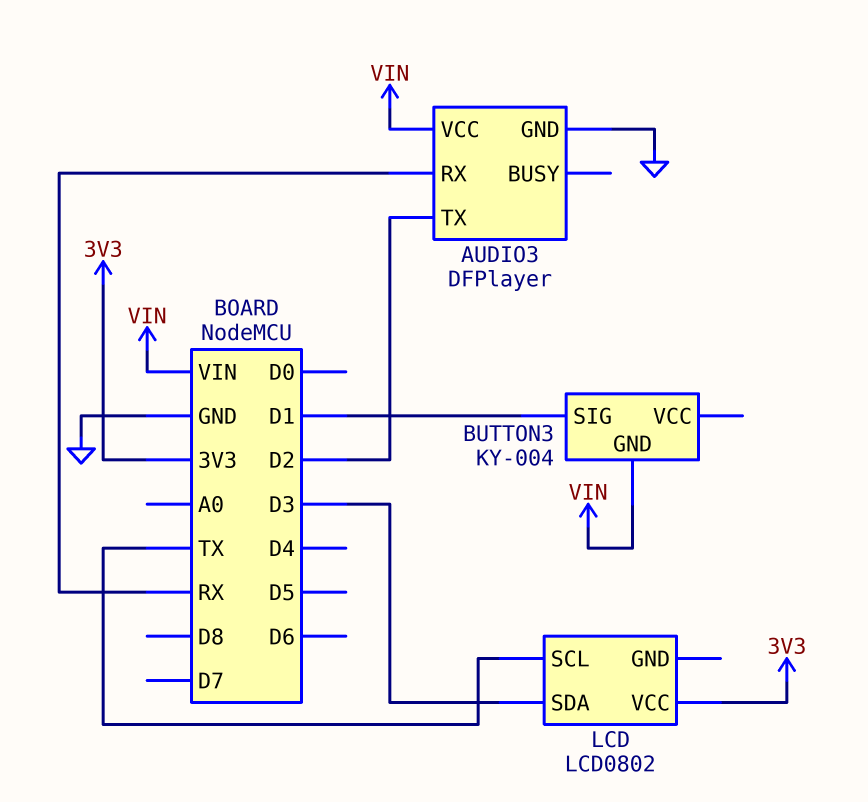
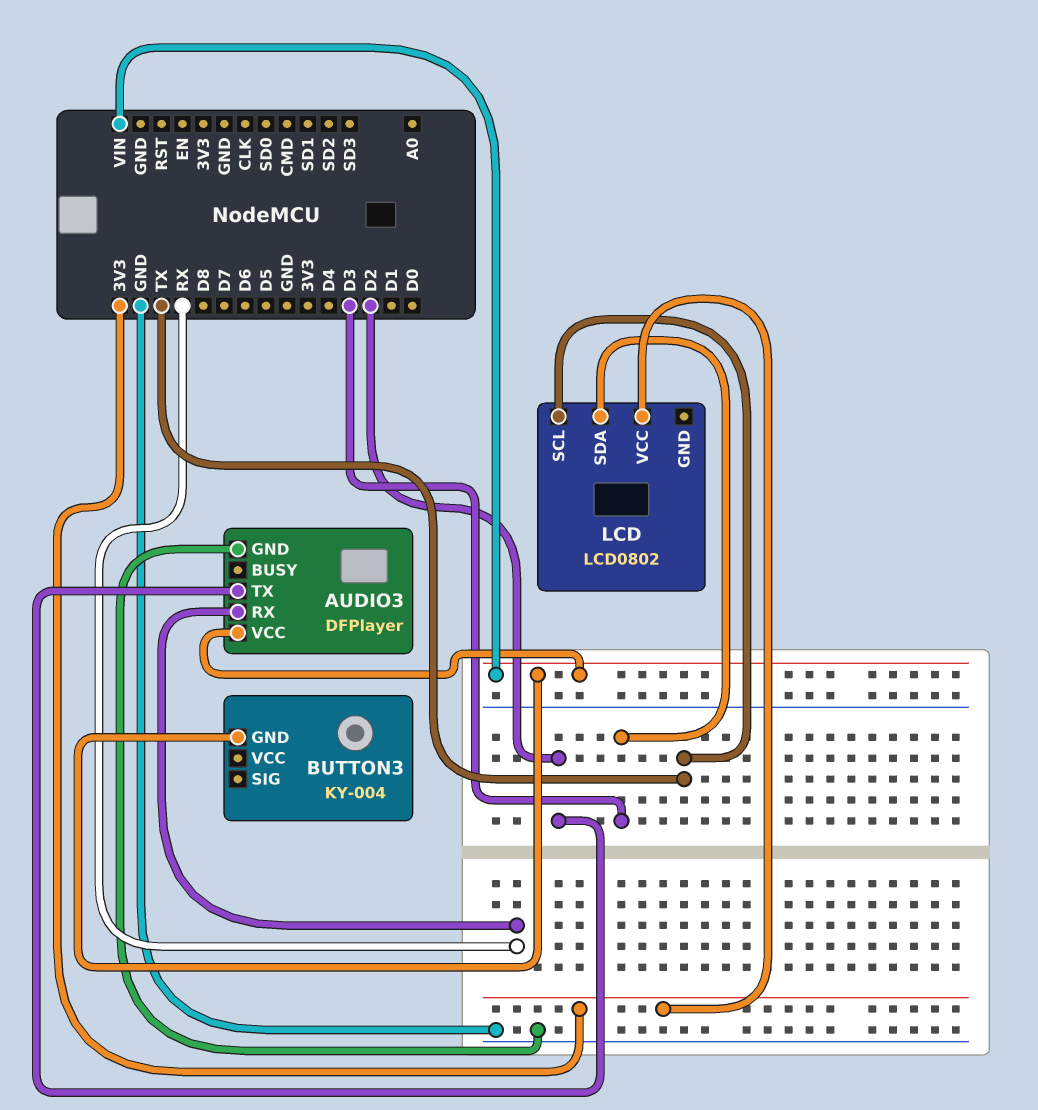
BUTTON3 pin SIG: D1 -> none

